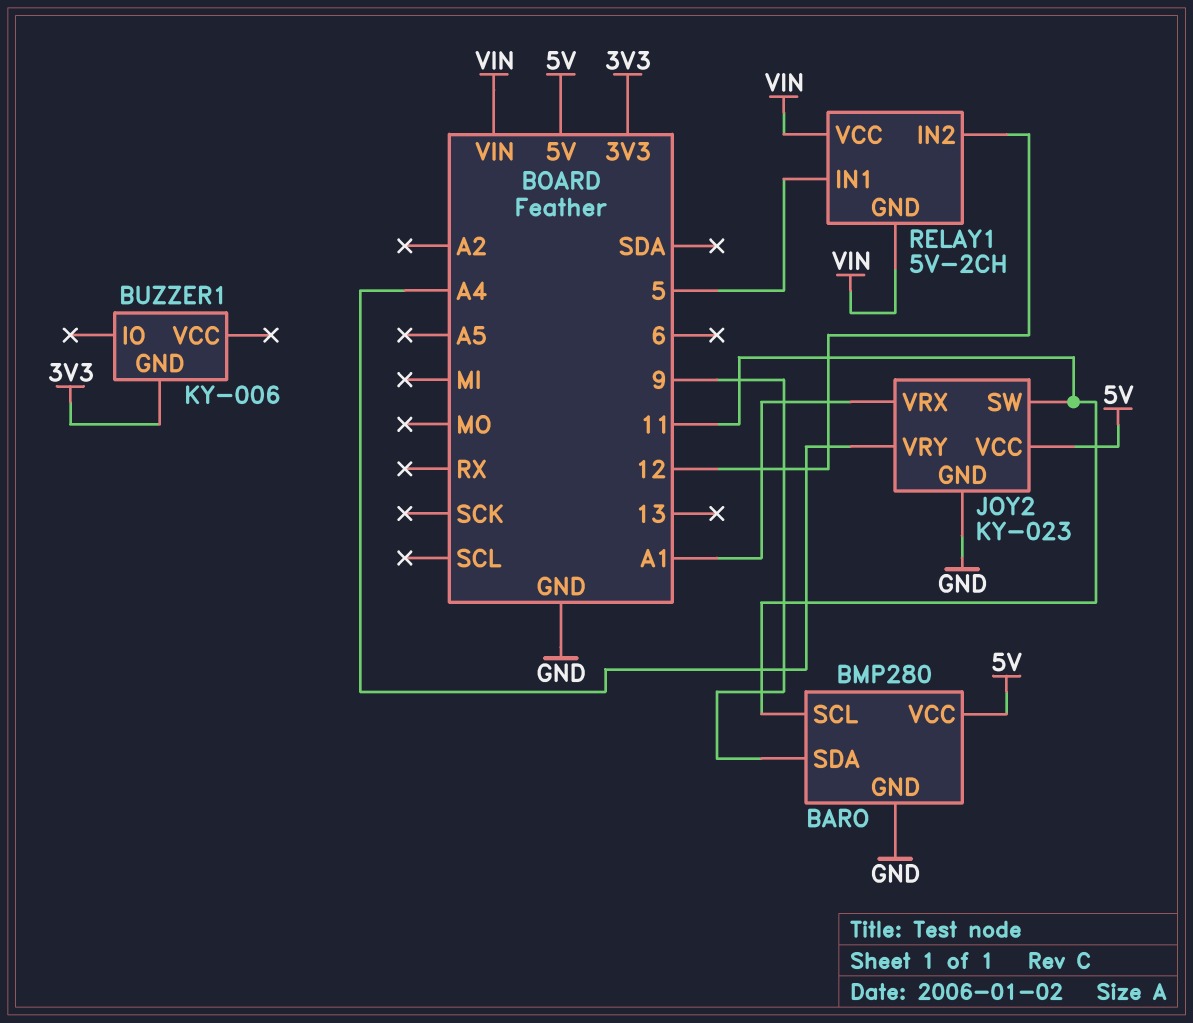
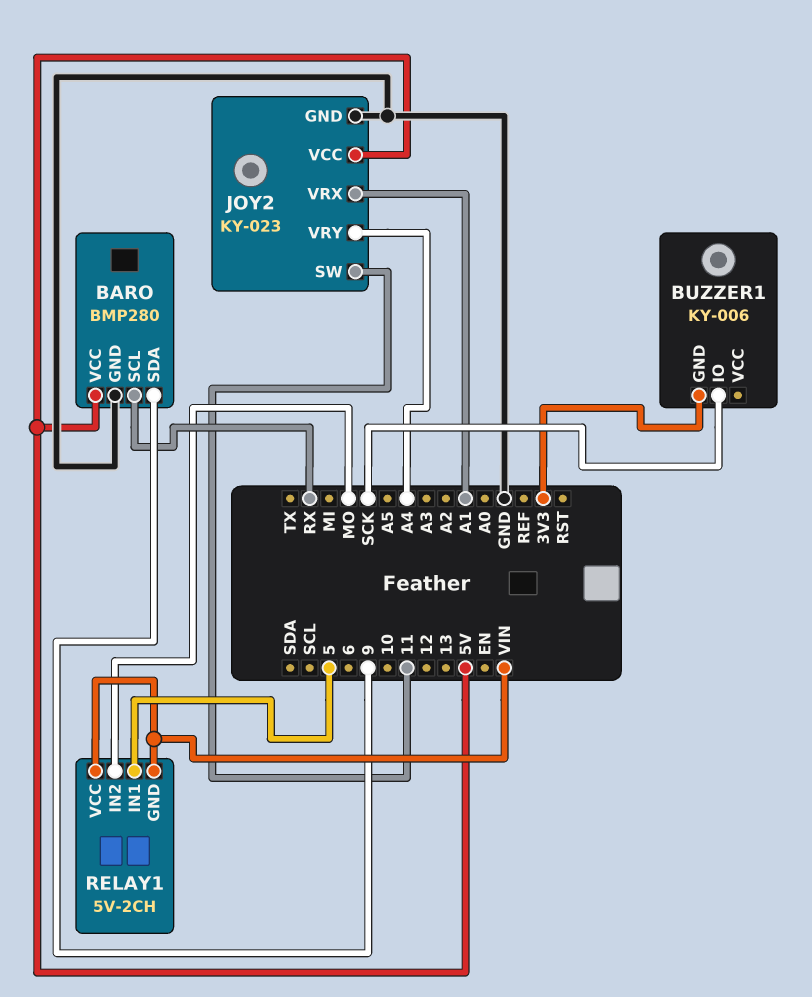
BARO pin SCL: 11 -> RX
BUZZER1 pin IO: none -> SCK
RELAY1 pin IN2: 12 -> MO

